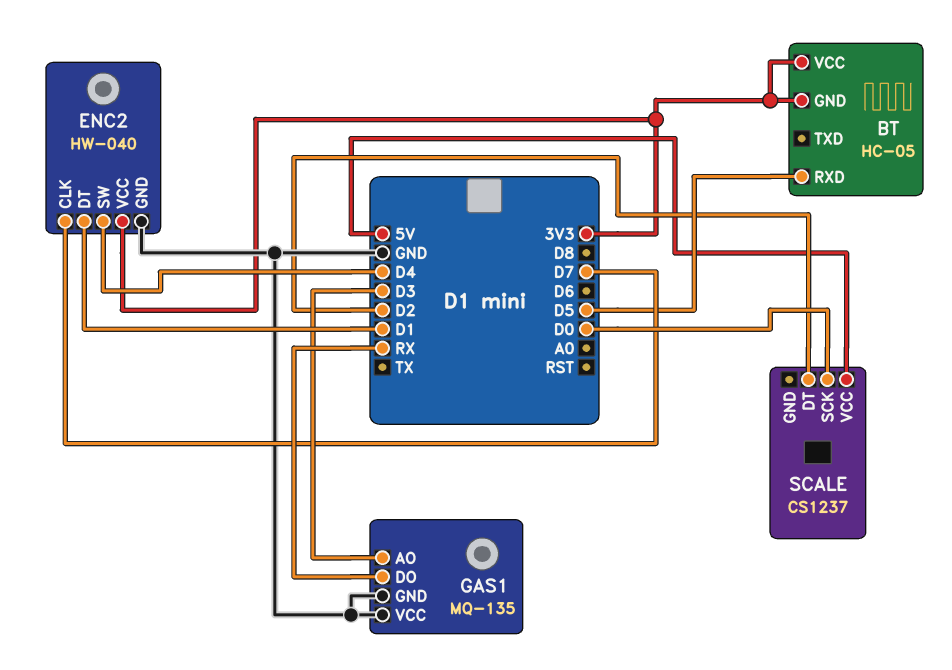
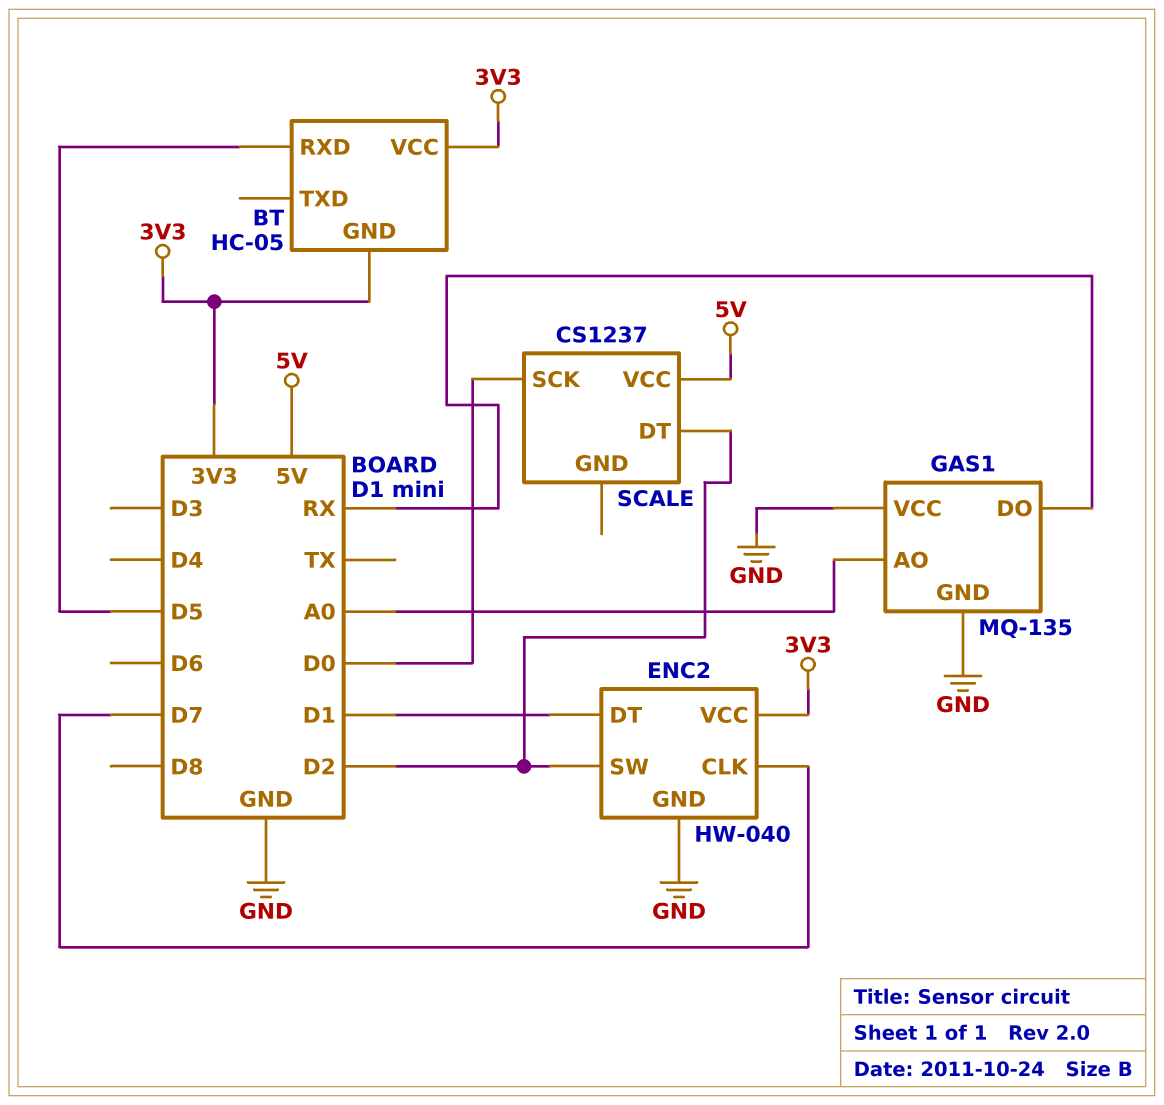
ENC2 pin SW: D4 -> D2
GAS1 pin AO: D3 -> A0

